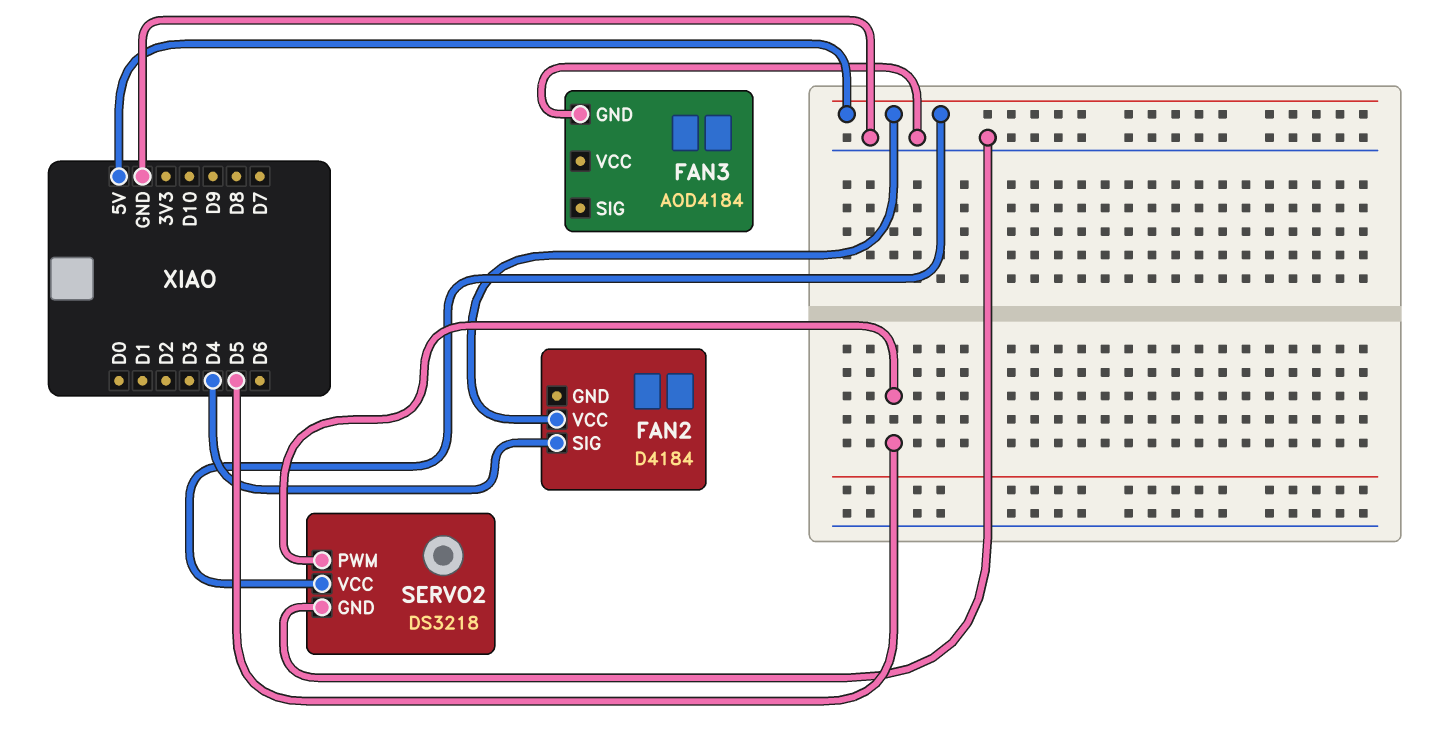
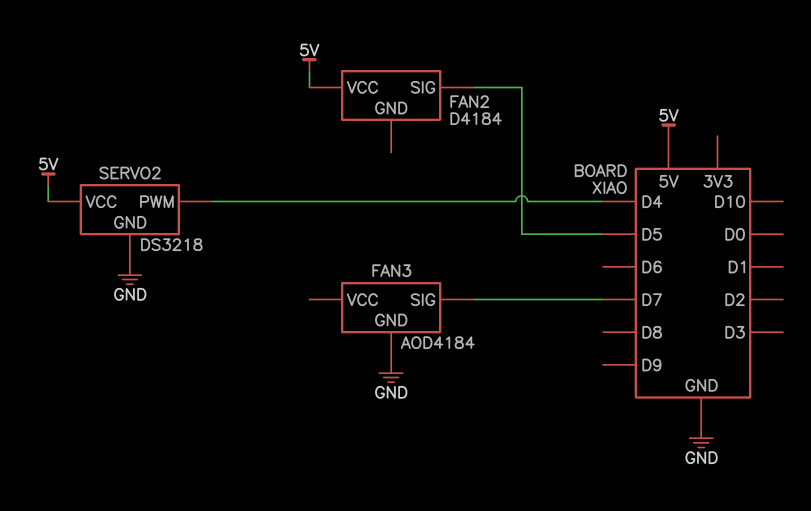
FAN2 pin SIG: D4 -> D5
FAN3 pin SIG: none -> D7
SERVO2 pin PWM: D5 -> D4

